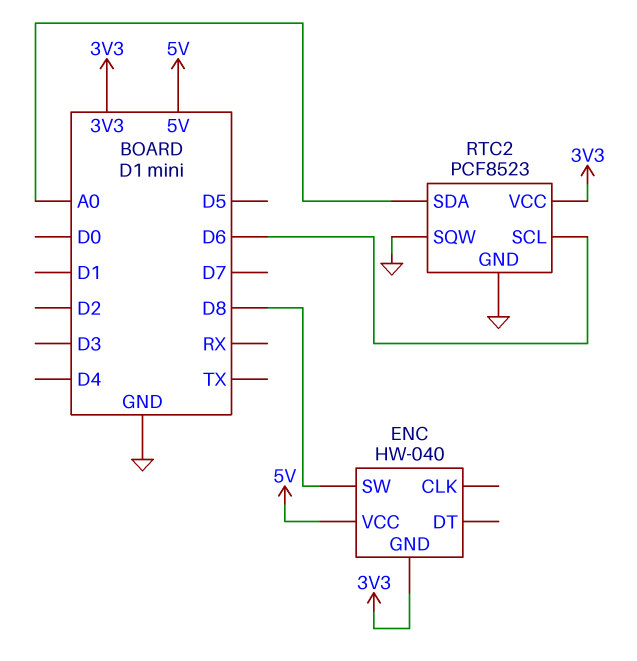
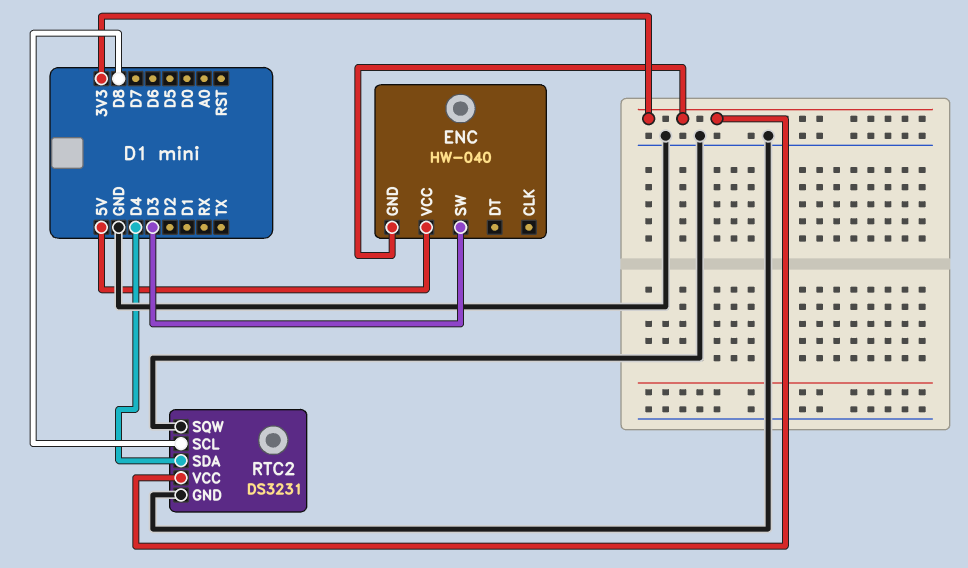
ENC pin SW: D8 -> D3
RTC2: PCF8523 -> DS3231
RTC2 pin SCL: D6 -> D8
RTC2 pin SDA: A0 -> D4

